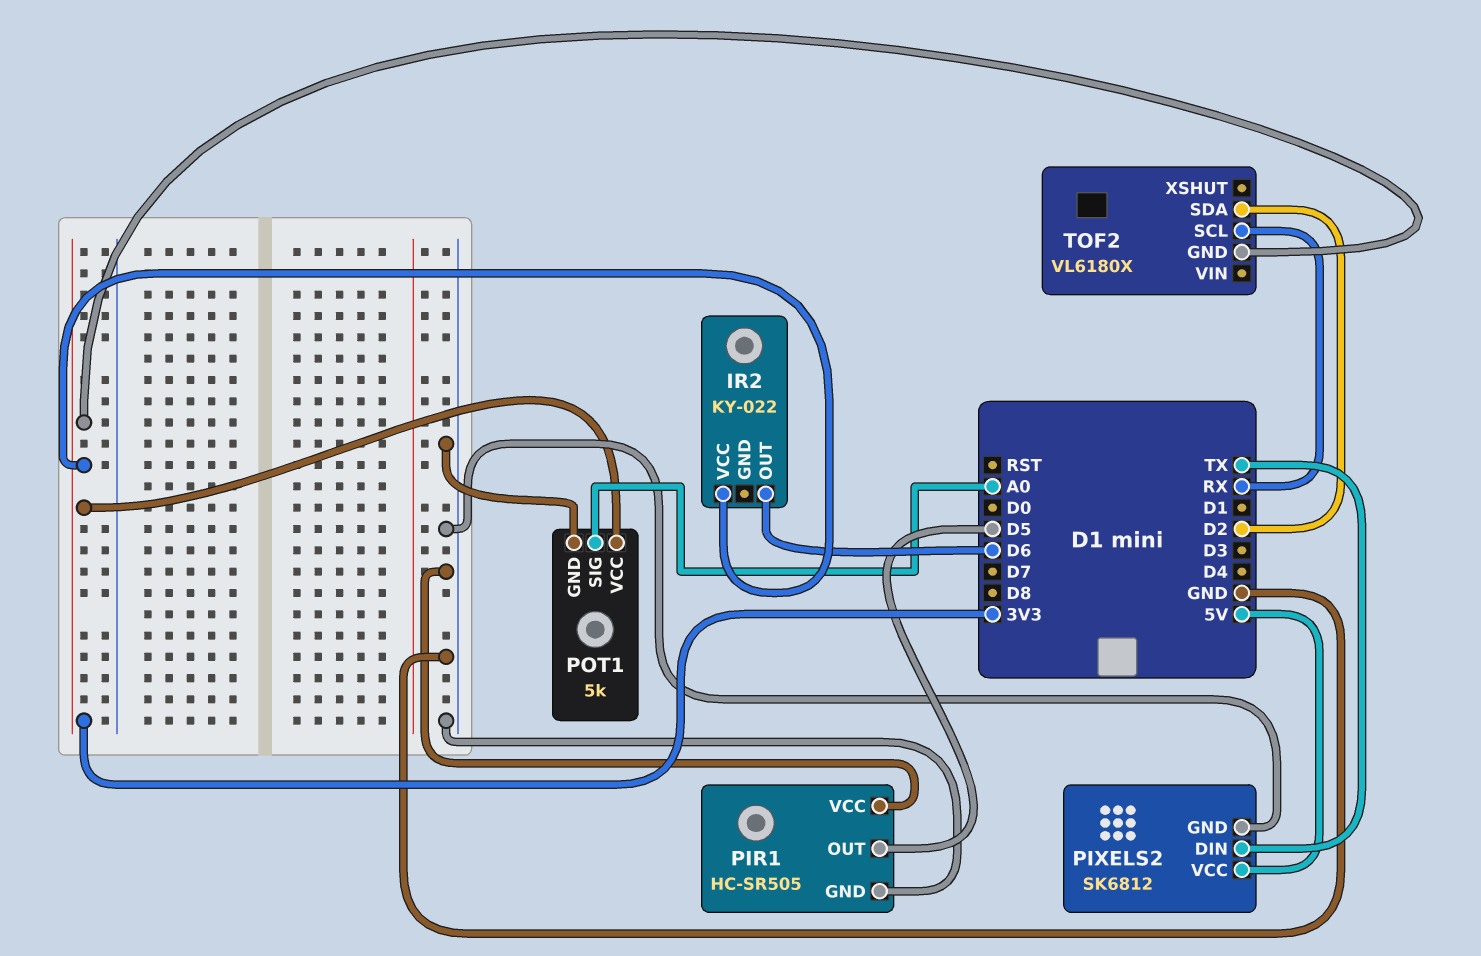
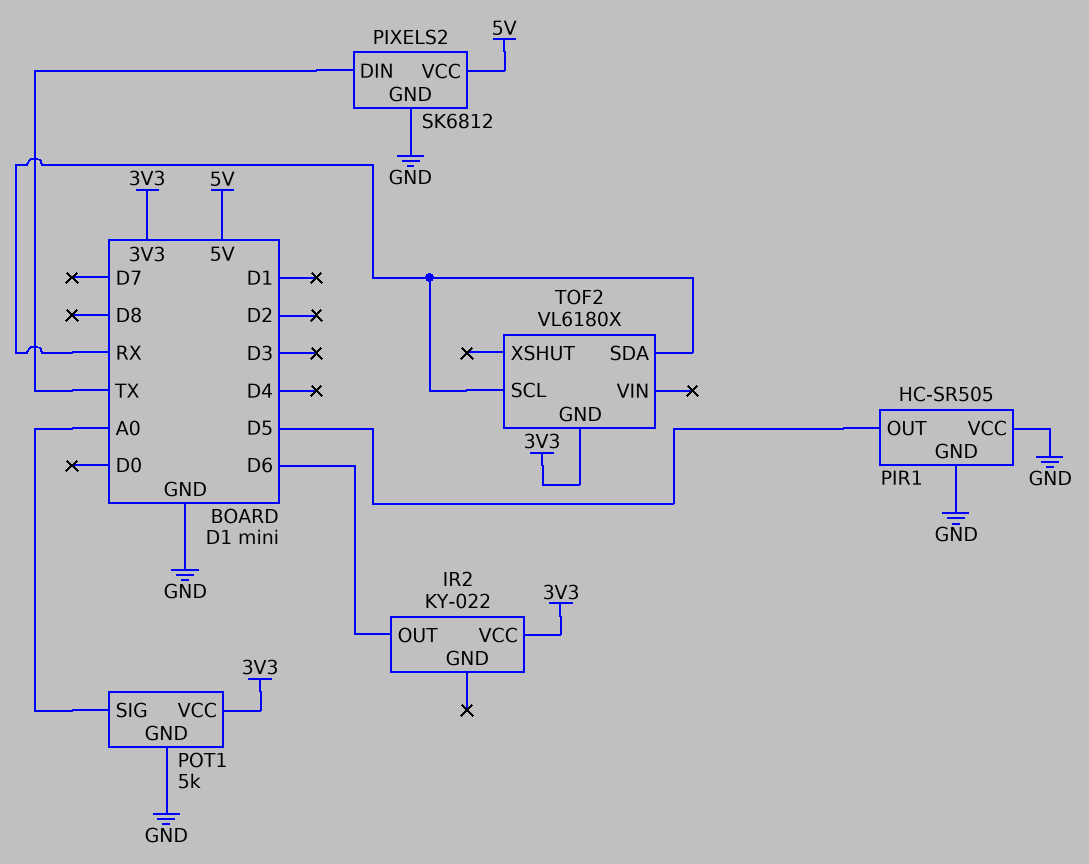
TOF2 pin SDA: D2 -> RX

